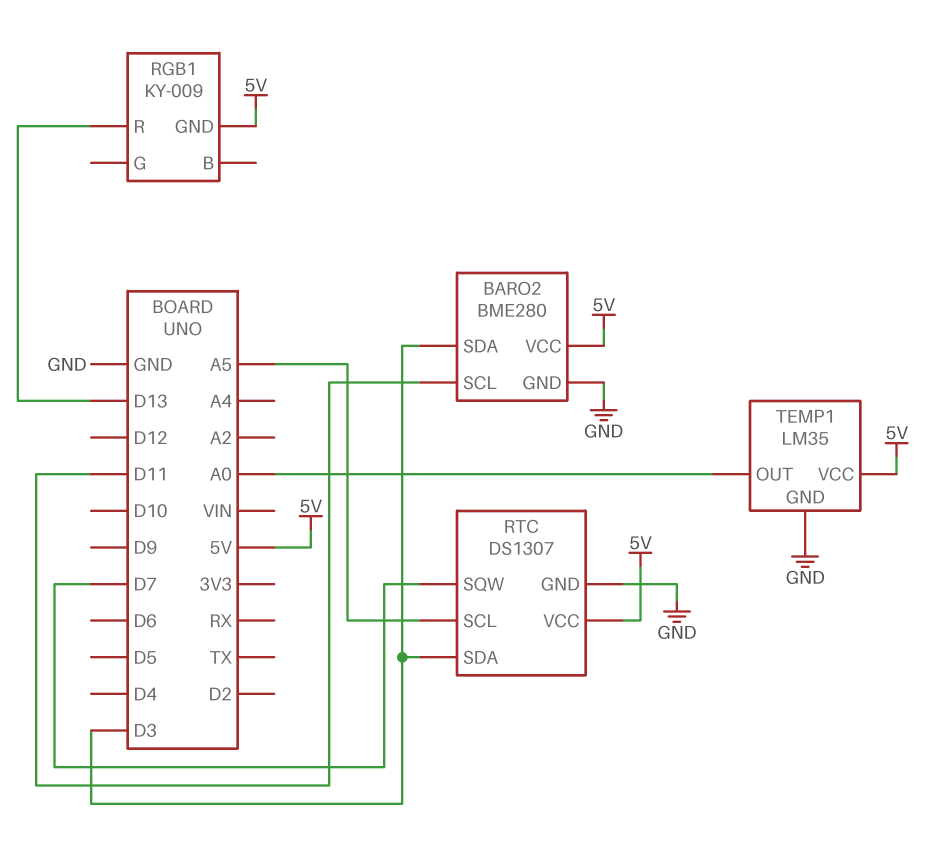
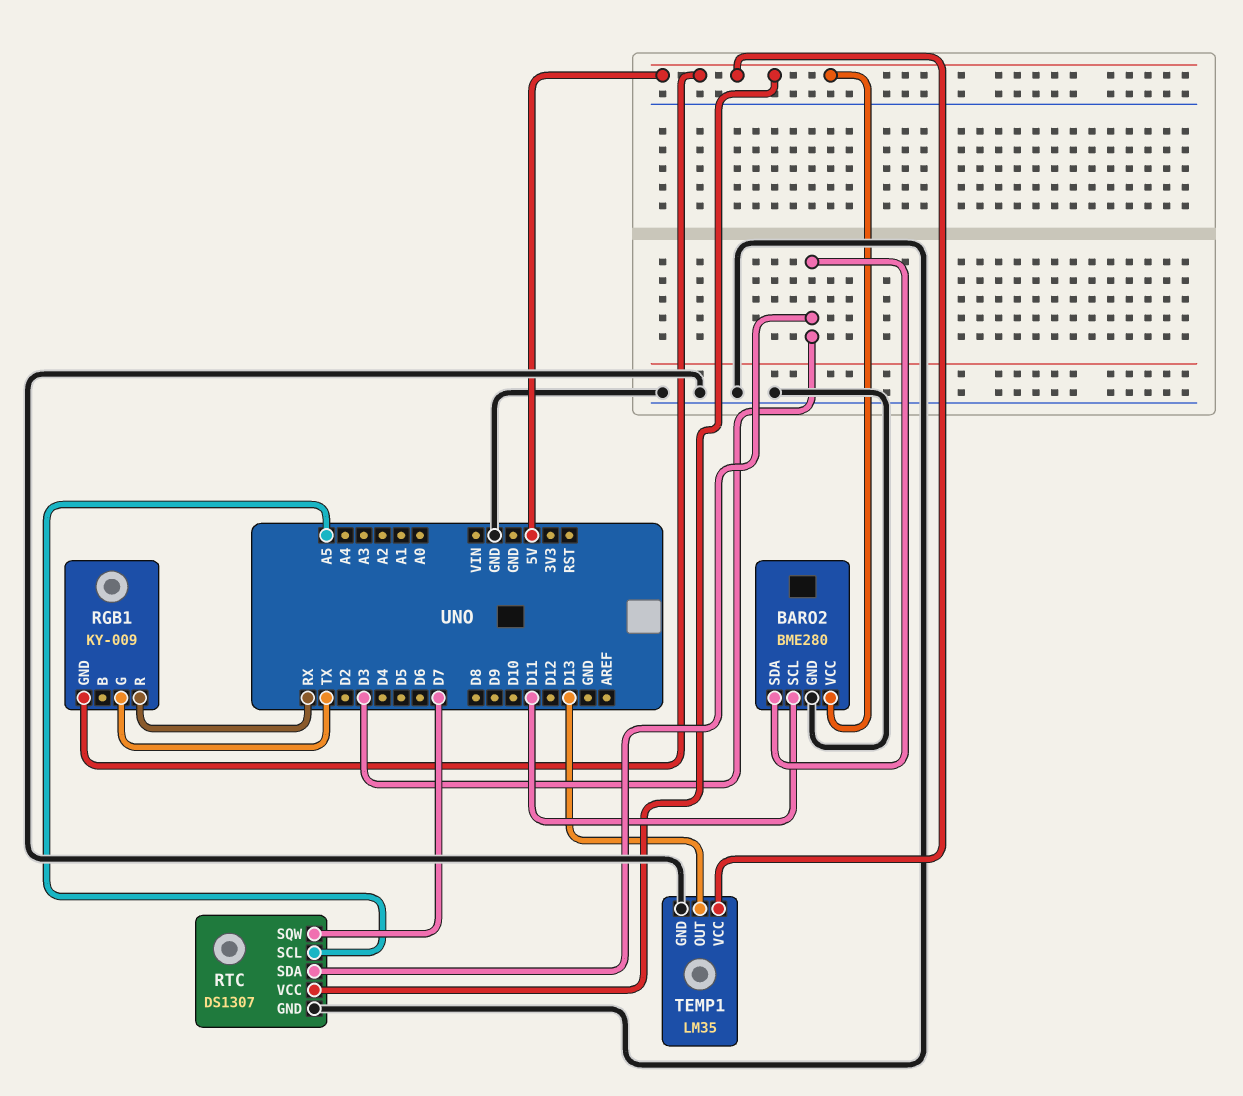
RGB1 pin G: none -> TX
RGB1 pin R: D13 -> RX
TEMP1 pin OUT: A0 -> D13

